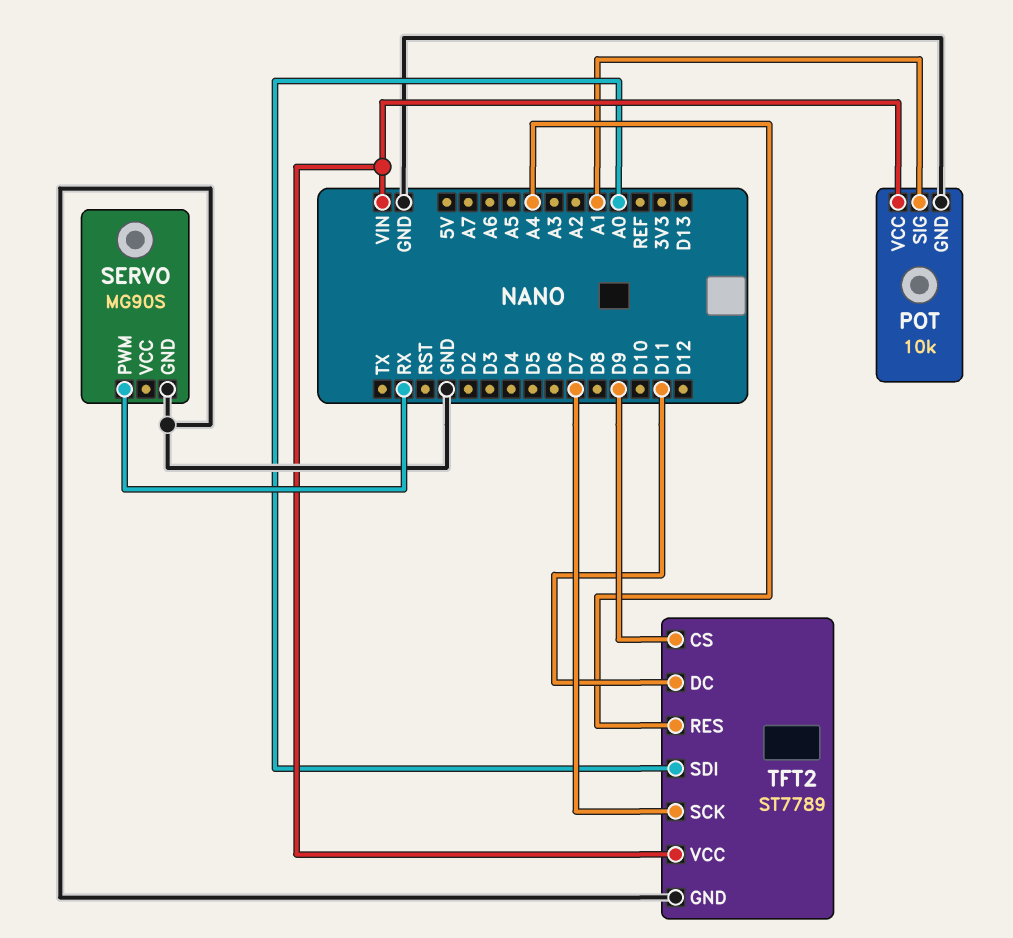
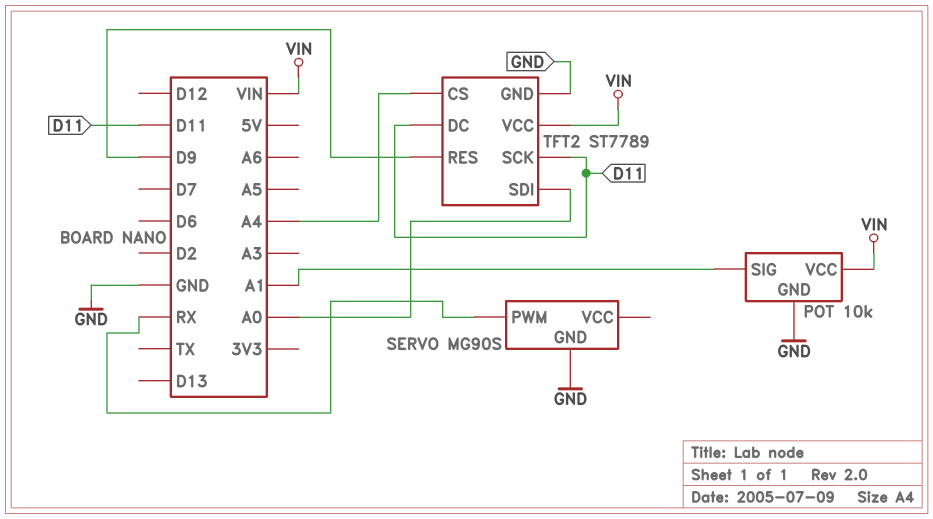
TFT2 pin CS: D9 -> A4
TFT2 pin RES: A4 -> D9
TFT2 pin SCK: D7 -> D11

